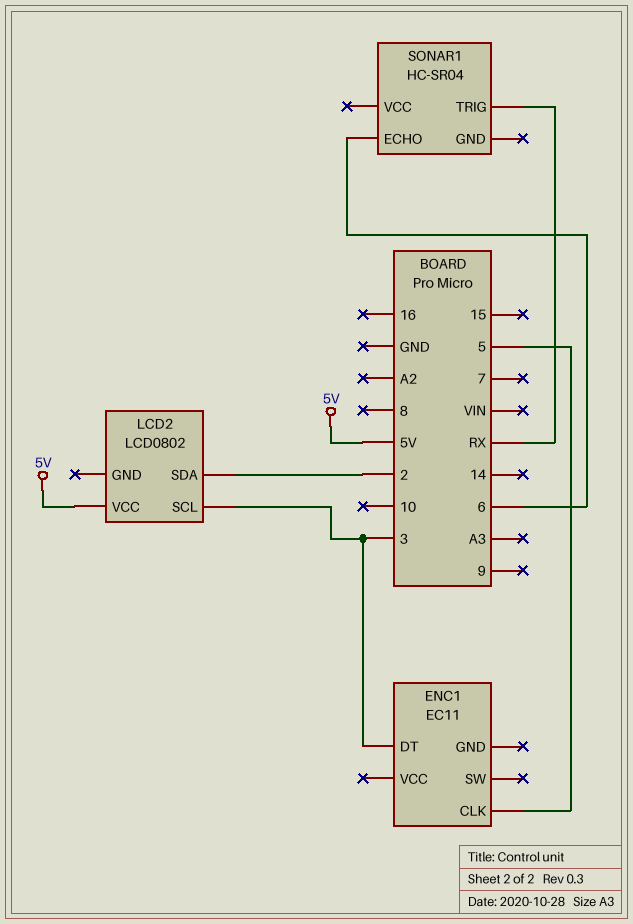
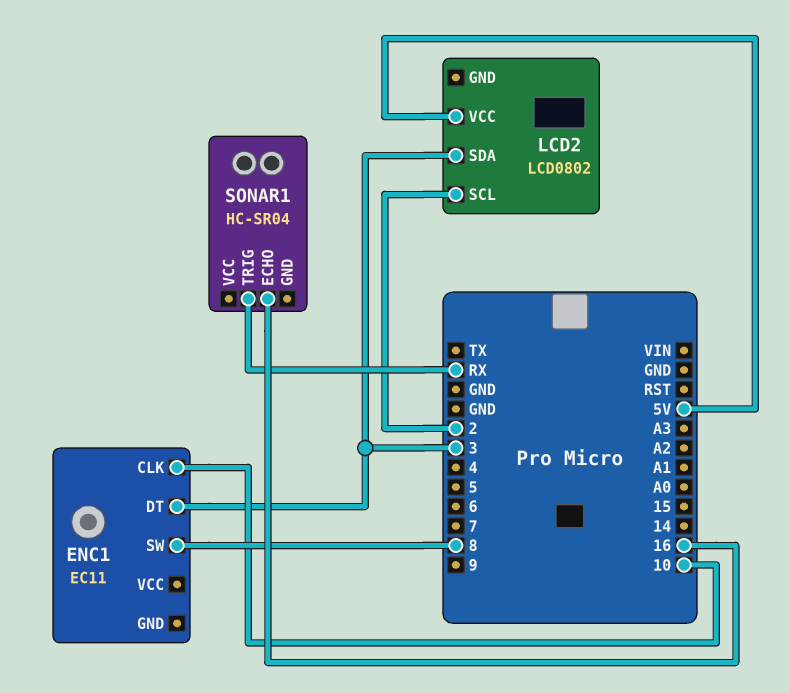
ENC1 pin CLK: 5 -> 10
ENC1 pin SW: none -> 8
LCD2 pin SCL: 3 -> 2
LCD2 pin SDA: 2 -> 3
SONAR1 pin ECHO: 6 -> 16

